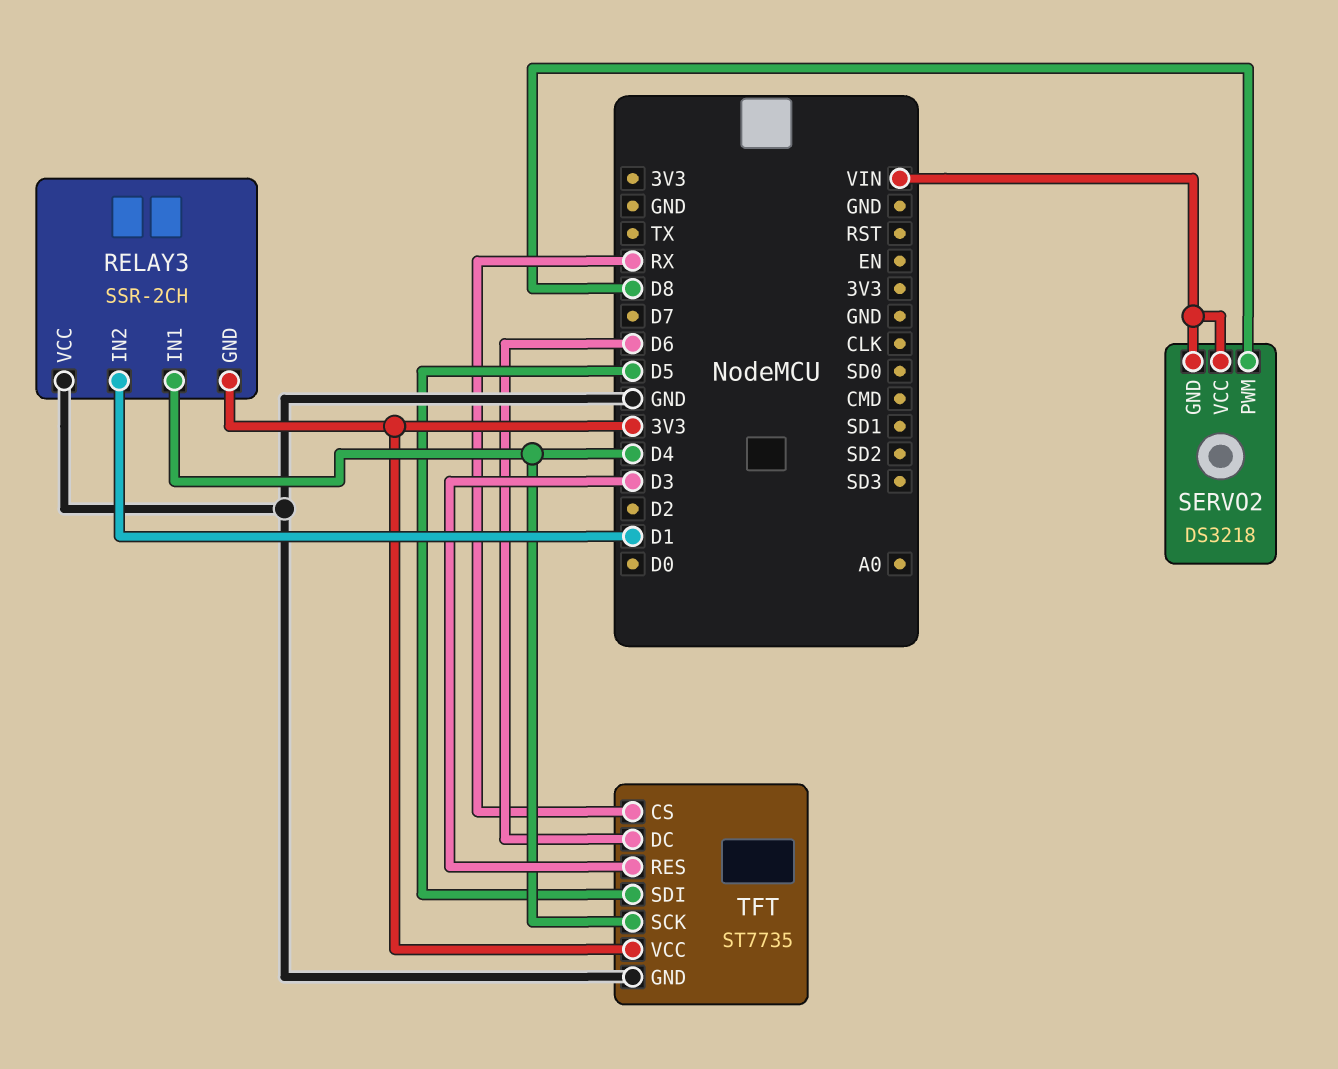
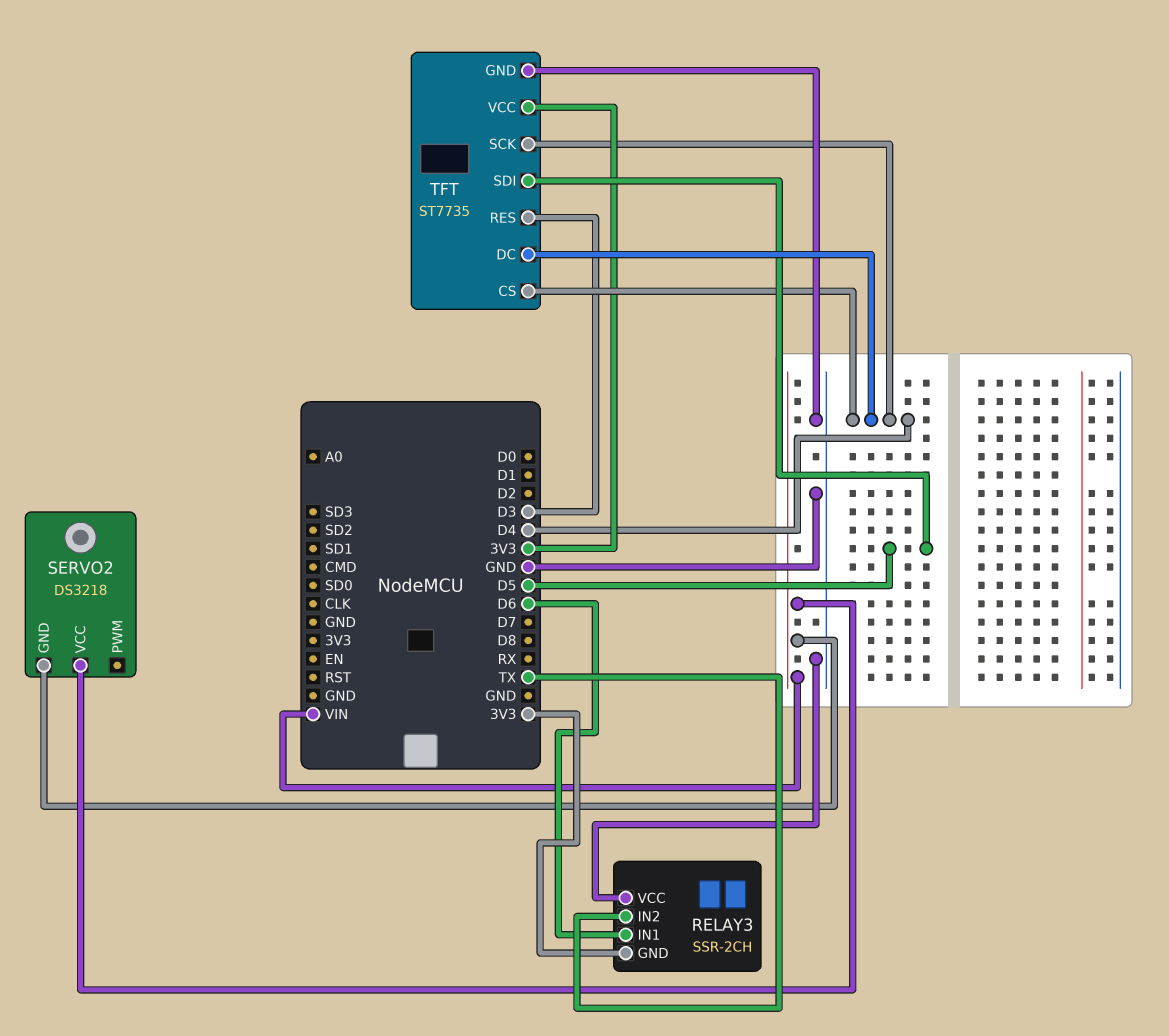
RELAY3 pin IN1: D4 -> D6
RELAY3 pin IN2: D1 -> TX
SERVO2 pin PWM: D8 -> none
TFT pin CS: RX -> D4
TFT pin DC: D6 -> D4

